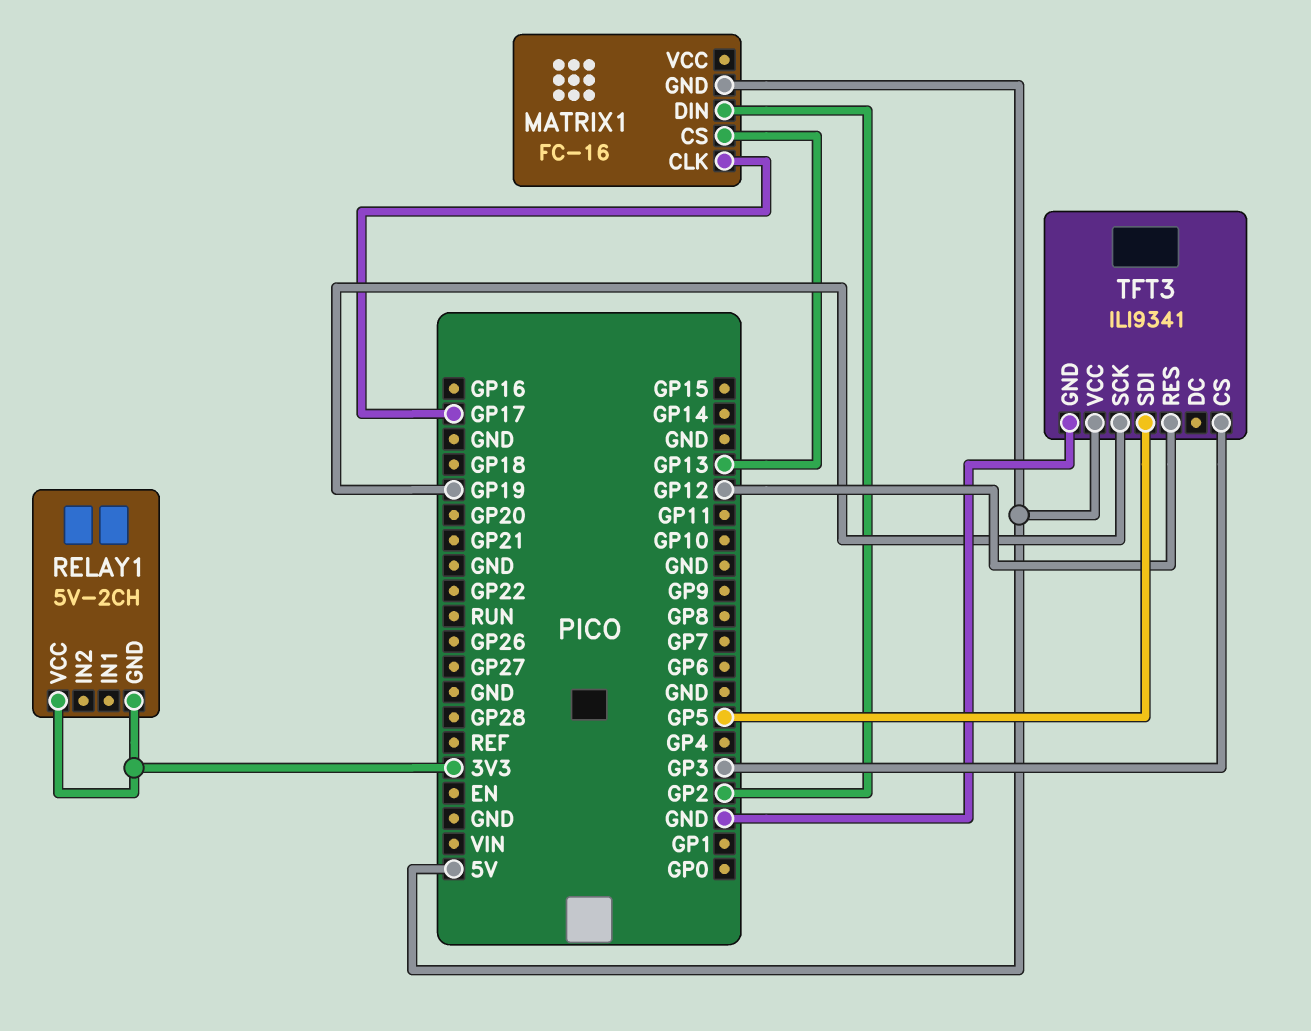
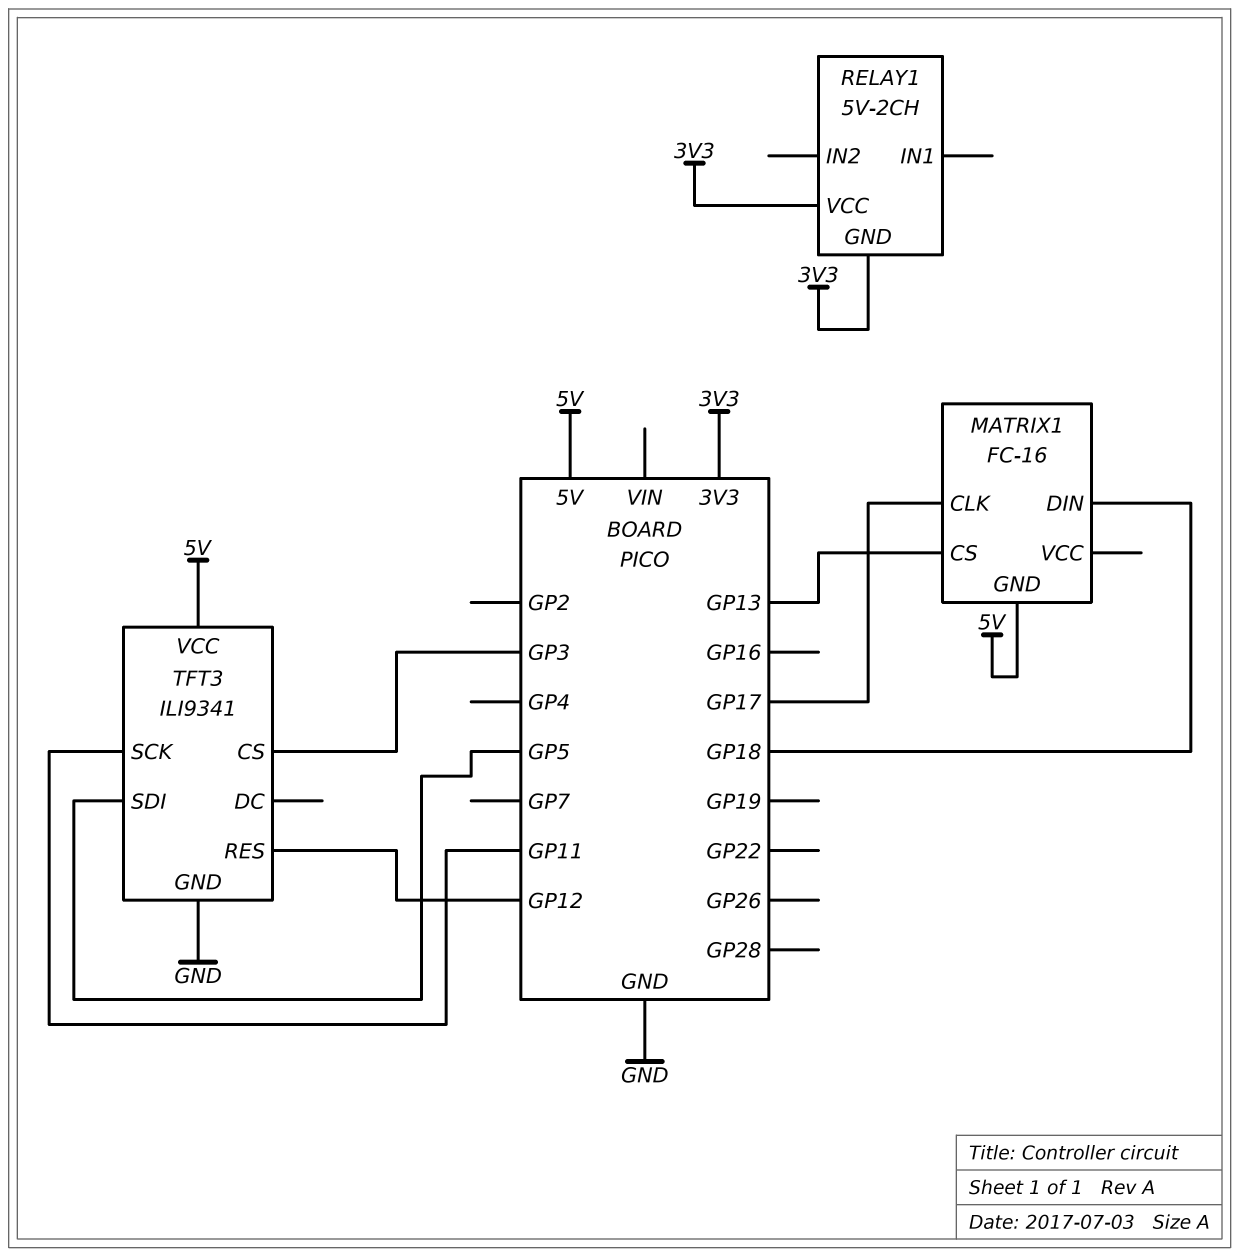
MATRIX1 pin DIN: GP2 -> GP18
TFT3 pin SCK: GP19 -> GP11

